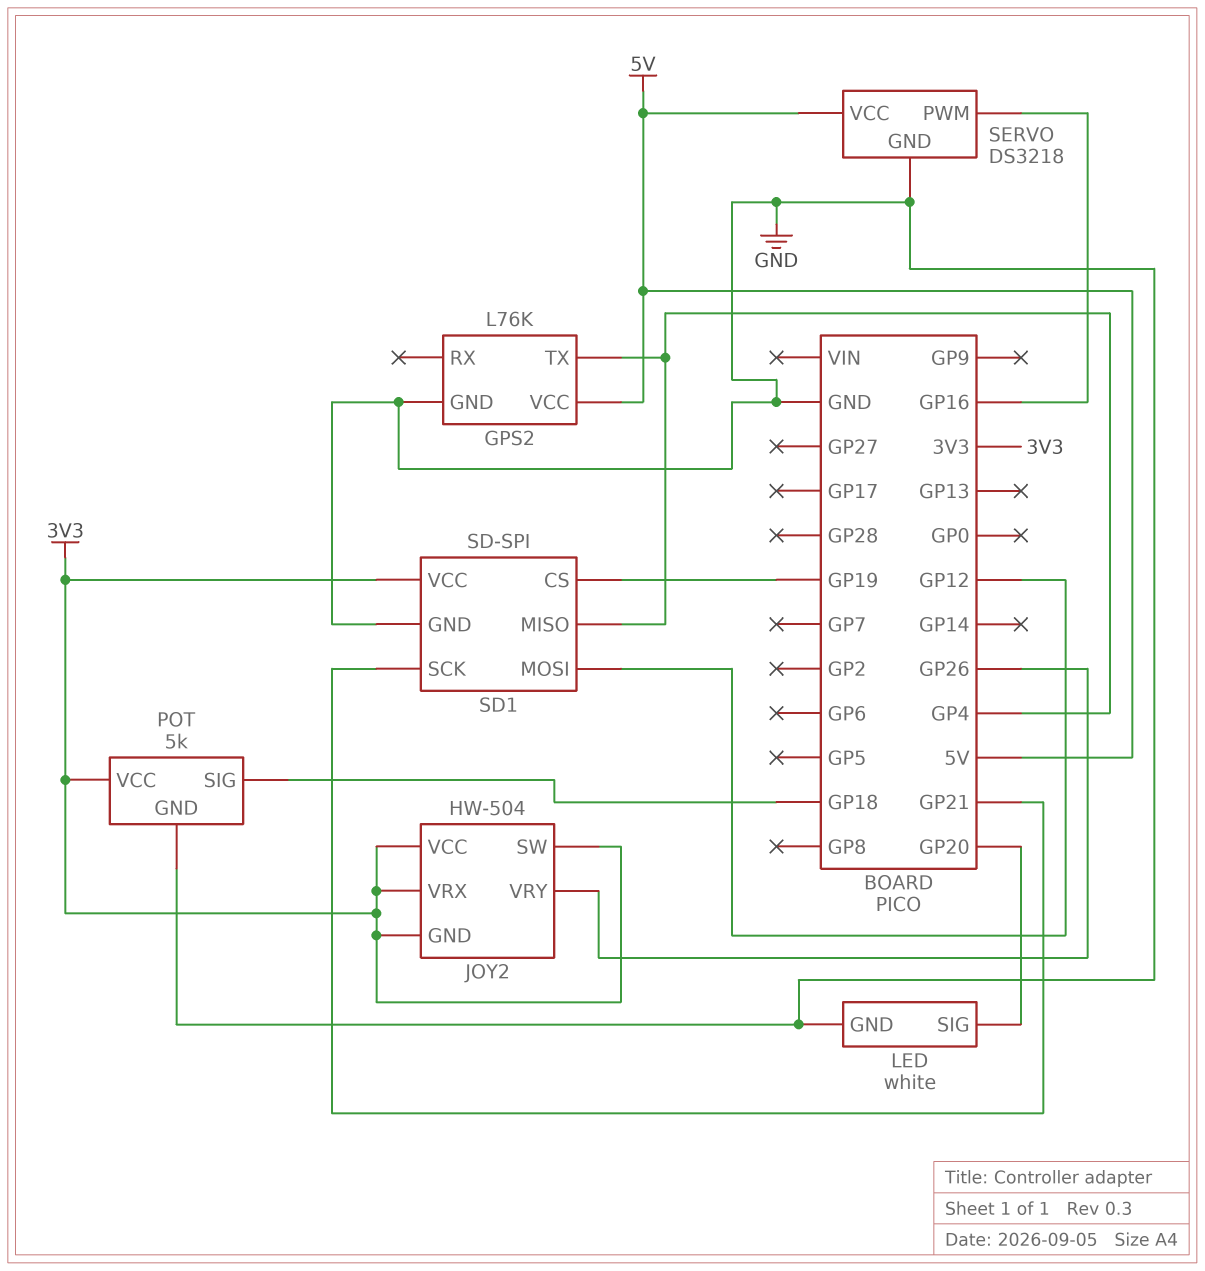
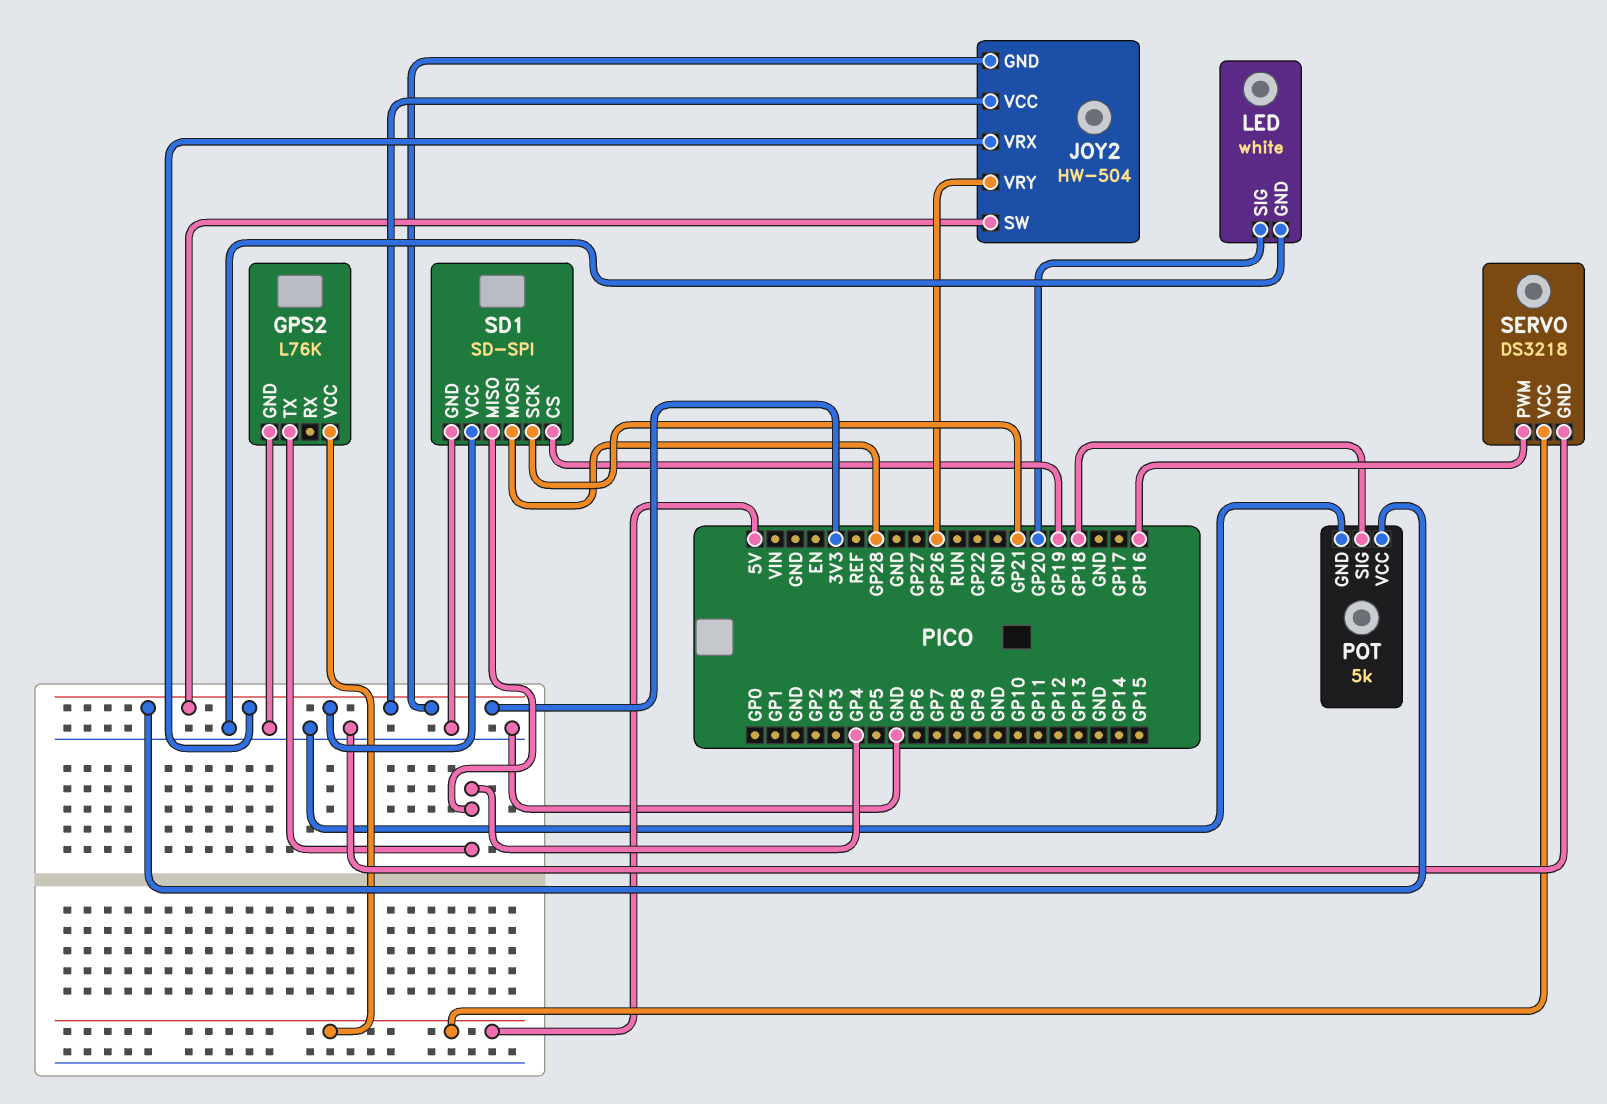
SD1 pin MOSI: GP12 -> GP28

